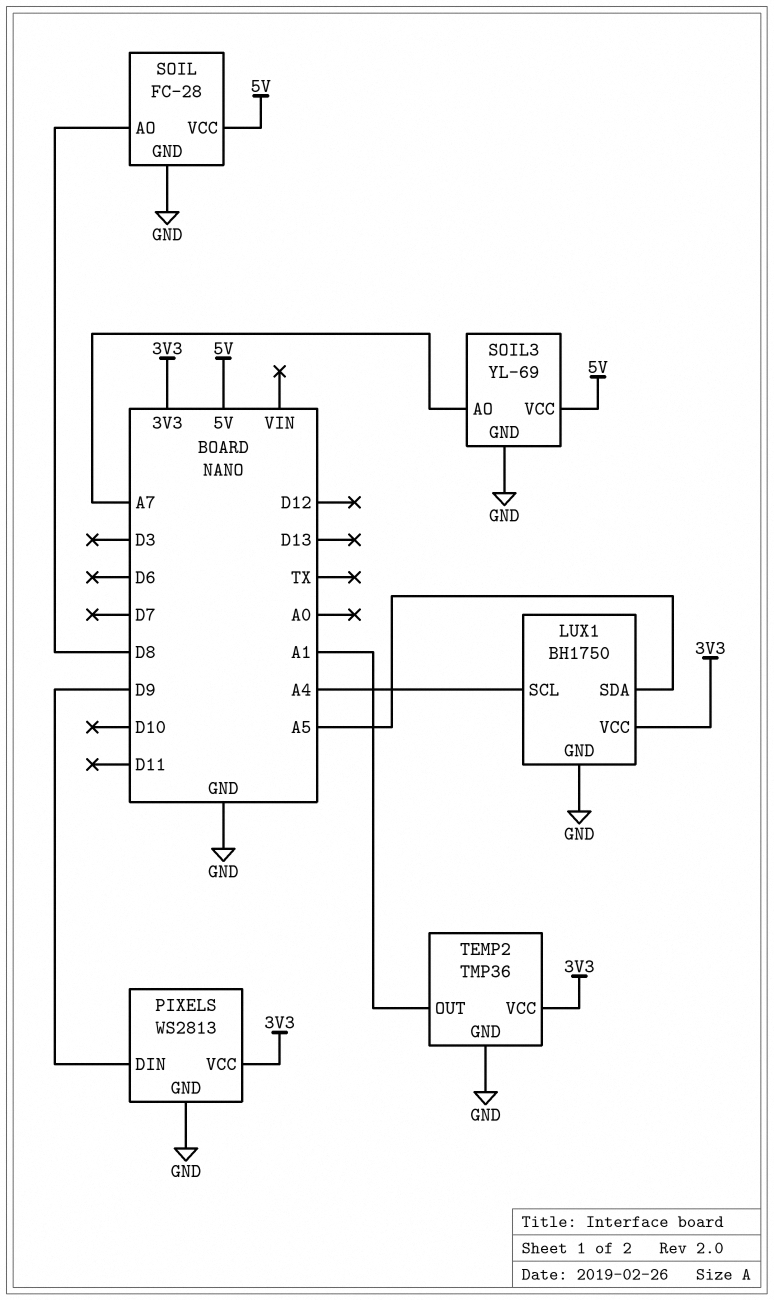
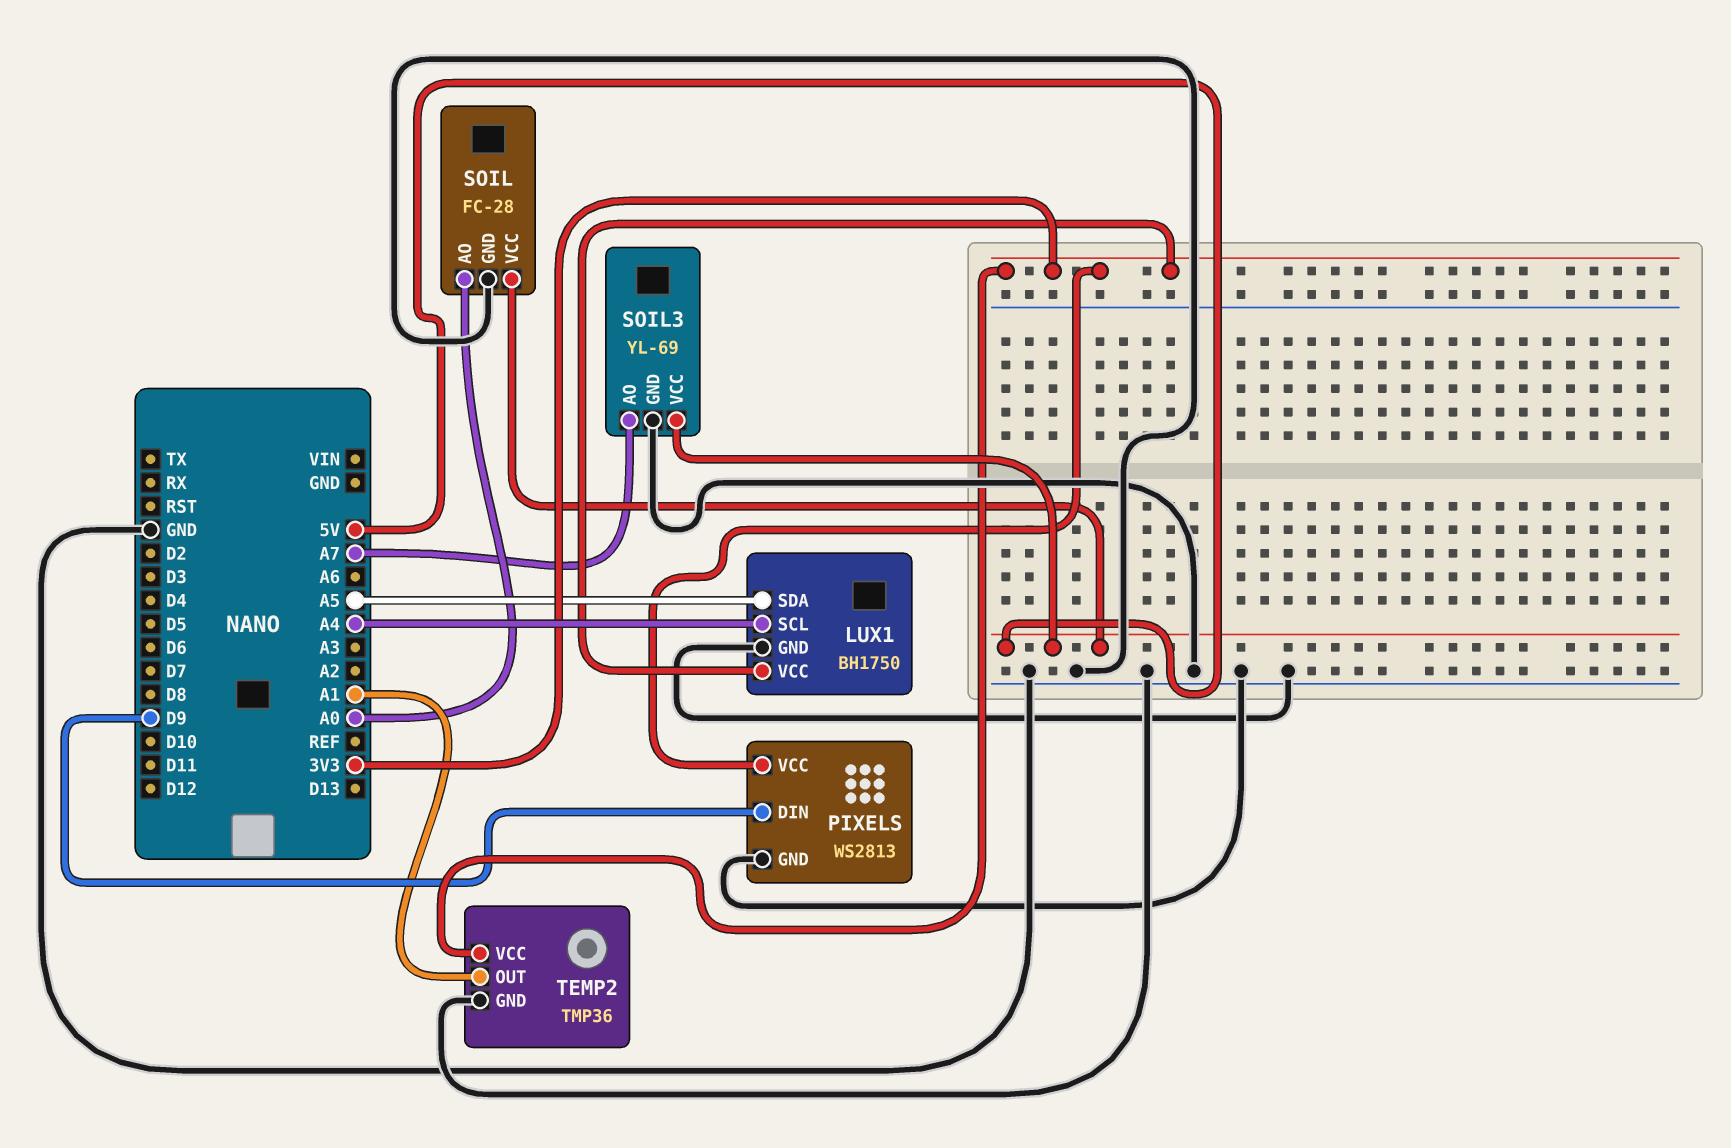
SOIL pin AO: D8 -> A0

